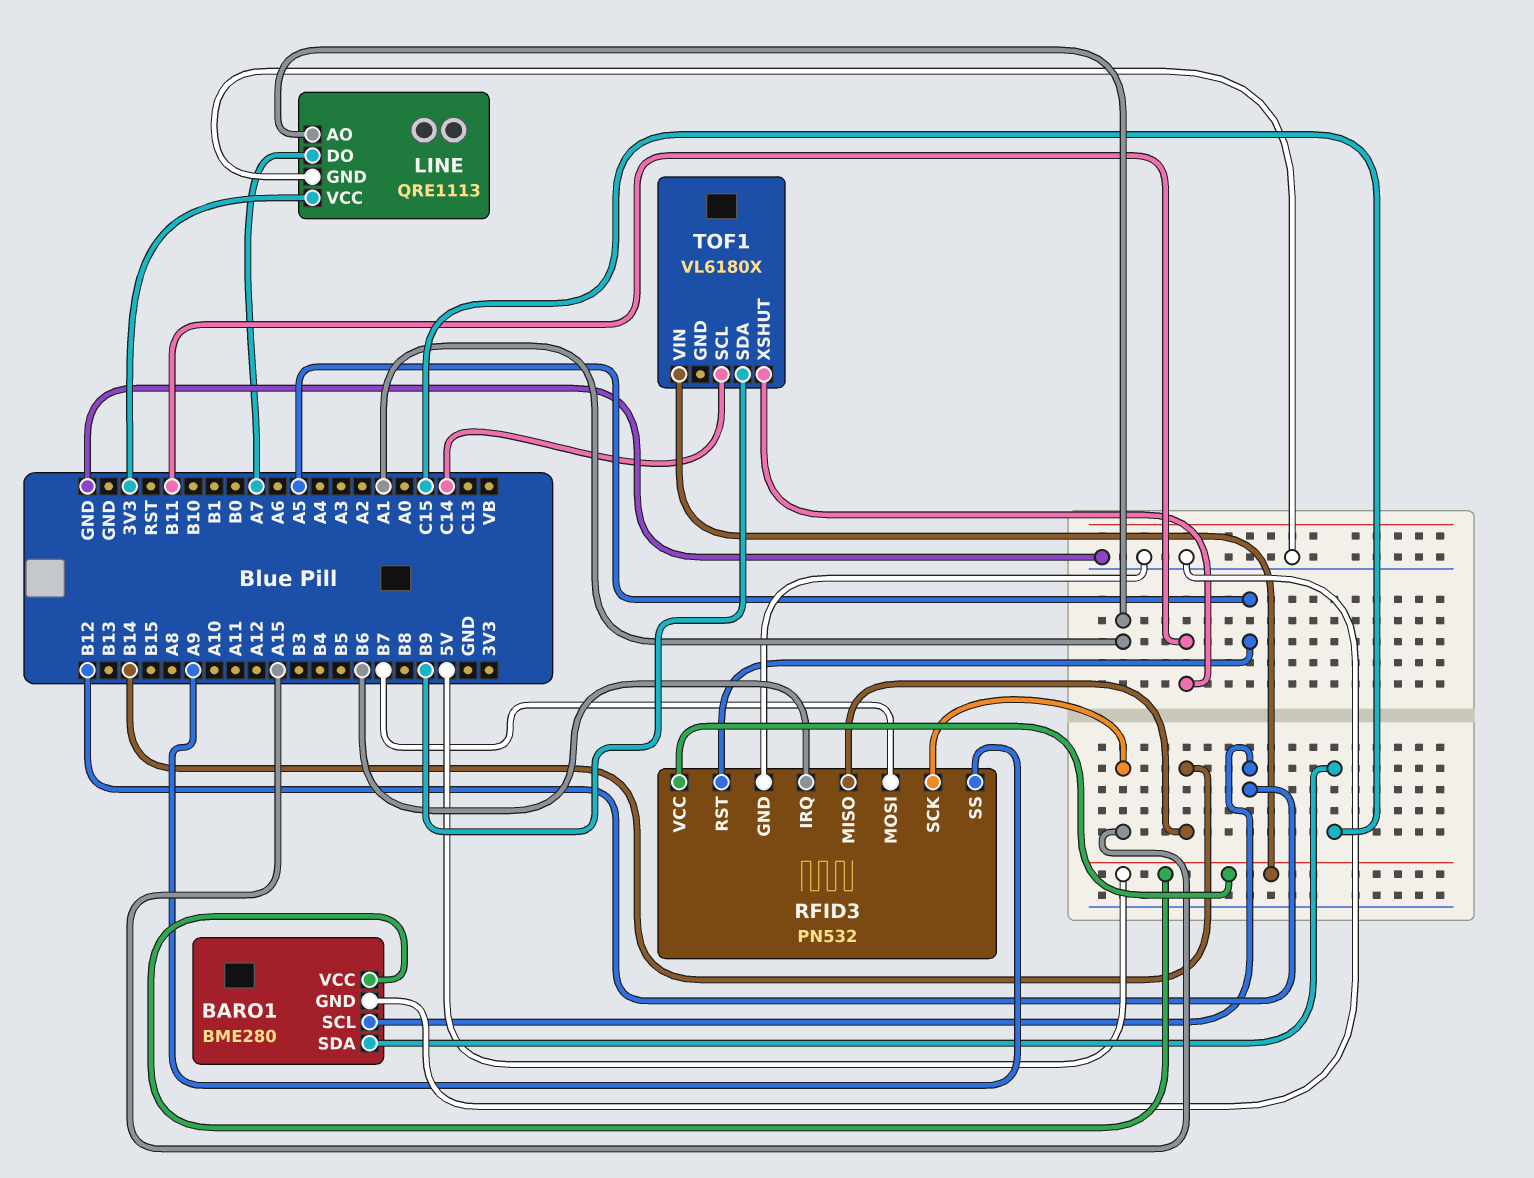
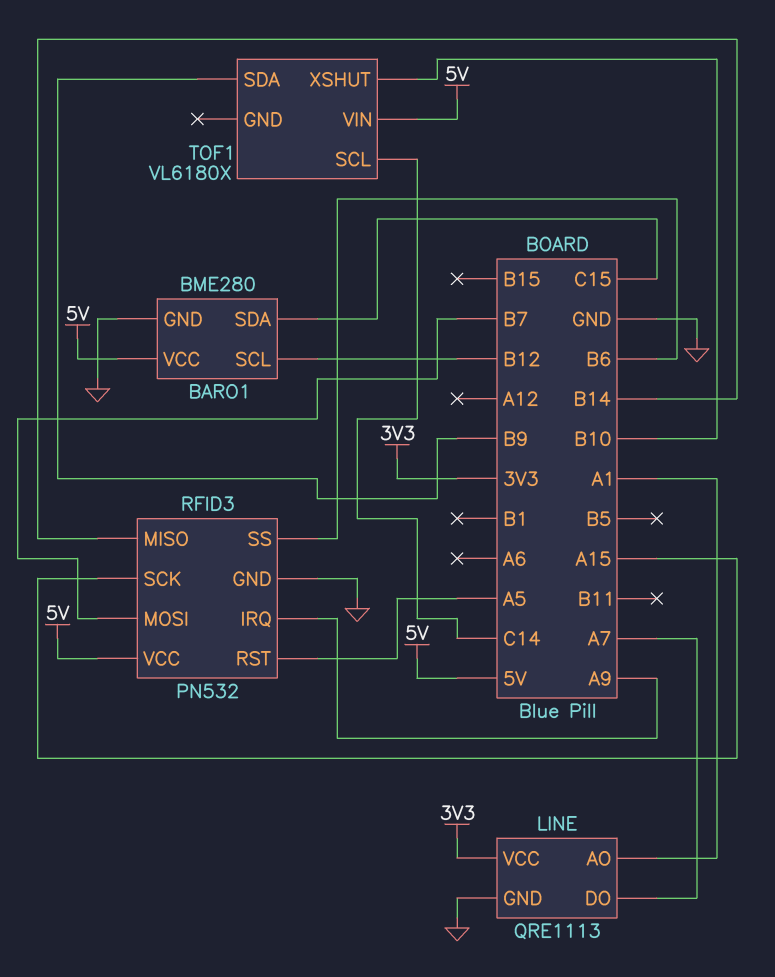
RFID3 pin IRQ: B6 -> A9
RFID3 pin SS: A9 -> B6
TOF1 pin XSHUT: B11 -> B10

